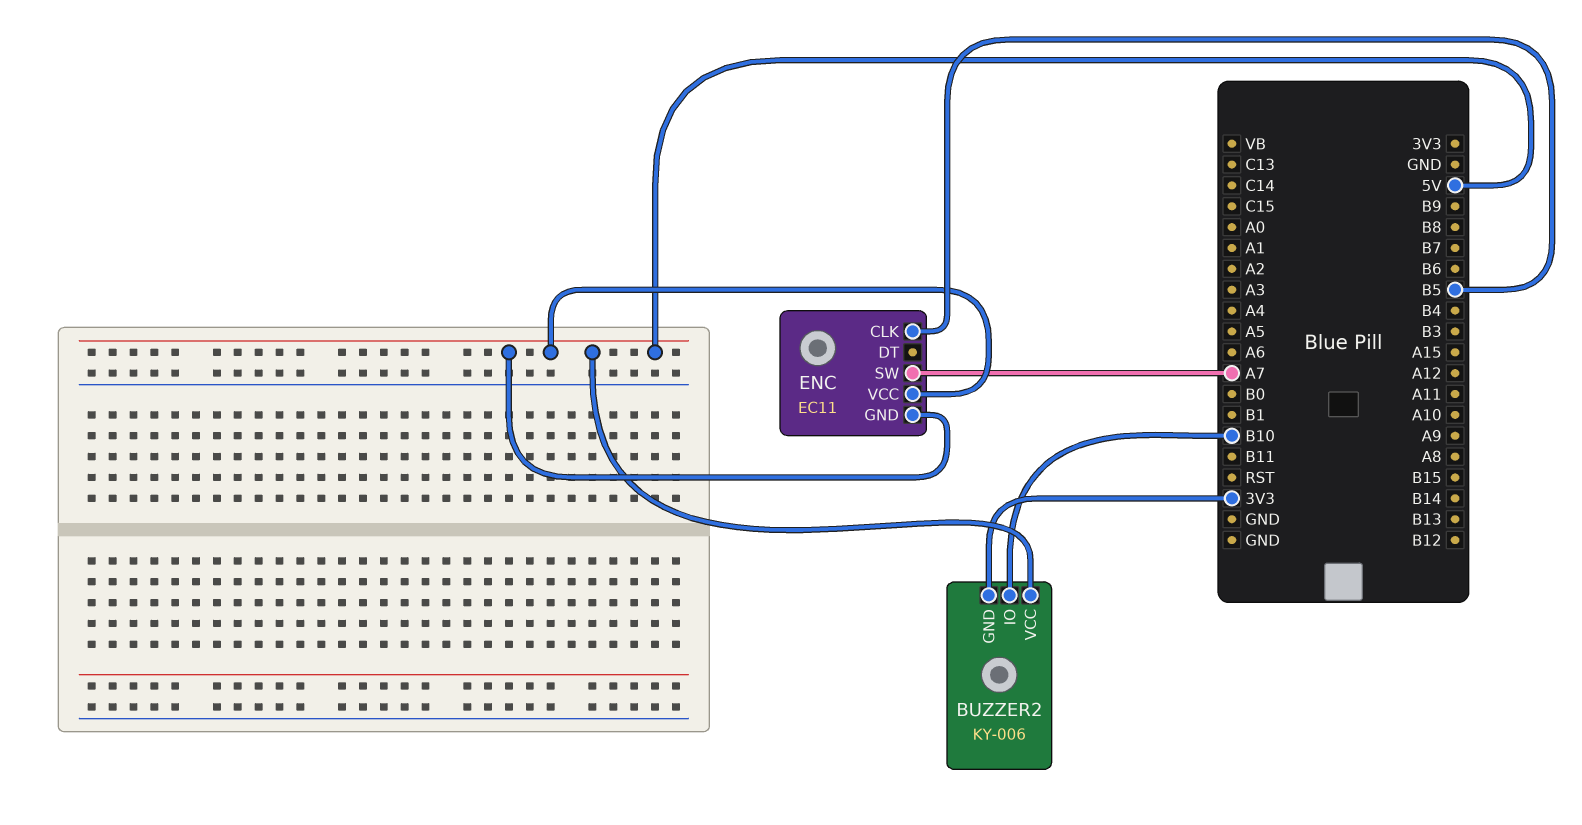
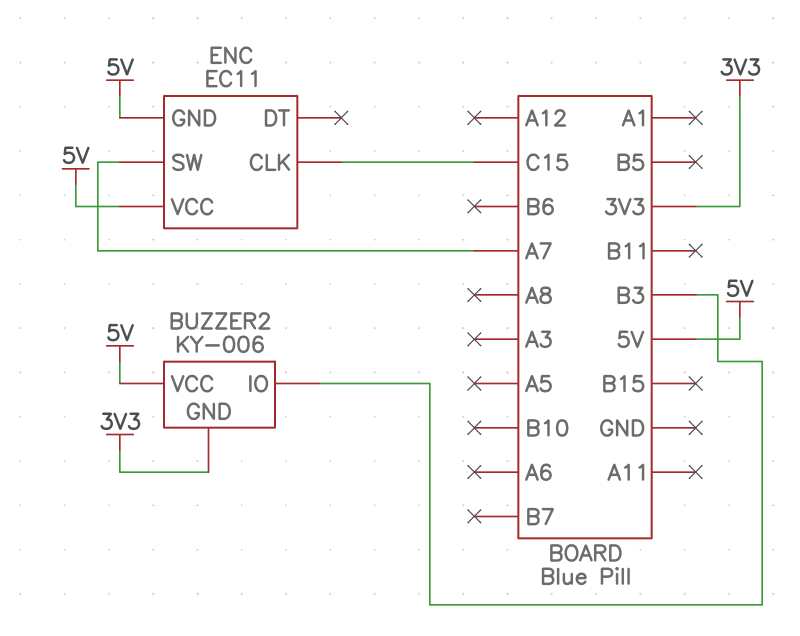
BUZZER2 pin IO: B10 -> B3
ENC pin CLK: B5 -> C15

